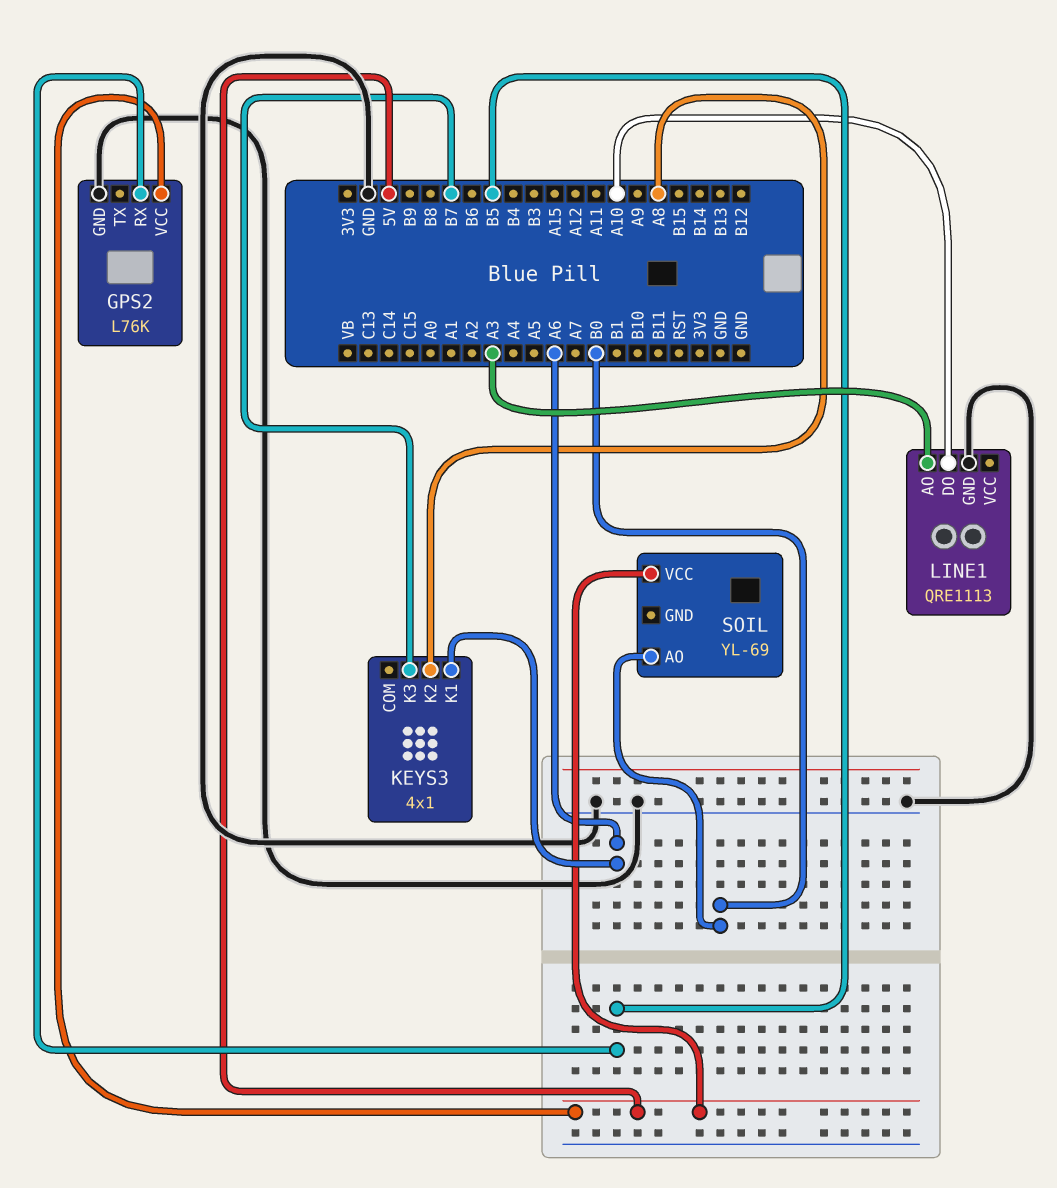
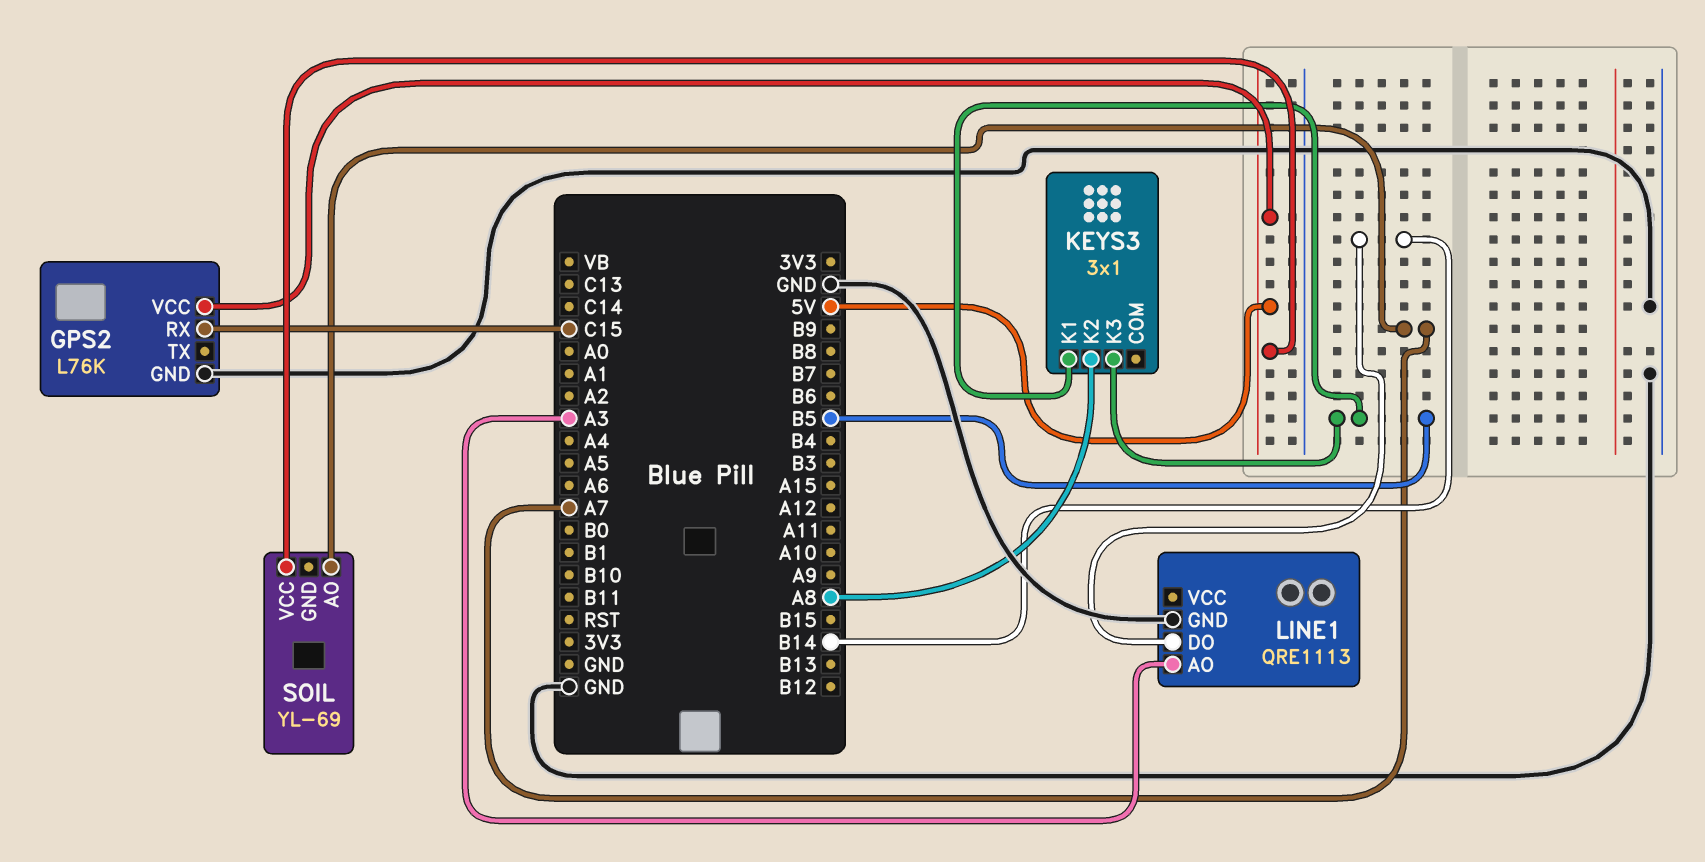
GPS2 pin RX: B5 -> C15
KEYS3: 4x1 -> 3x1
KEYS3 pin K1: A6 -> B5
KEYS3 pin K3: B7 -> B5
LINE1 pin DO: A10 -> B14
SOIL pin AO: B0 -> A7

